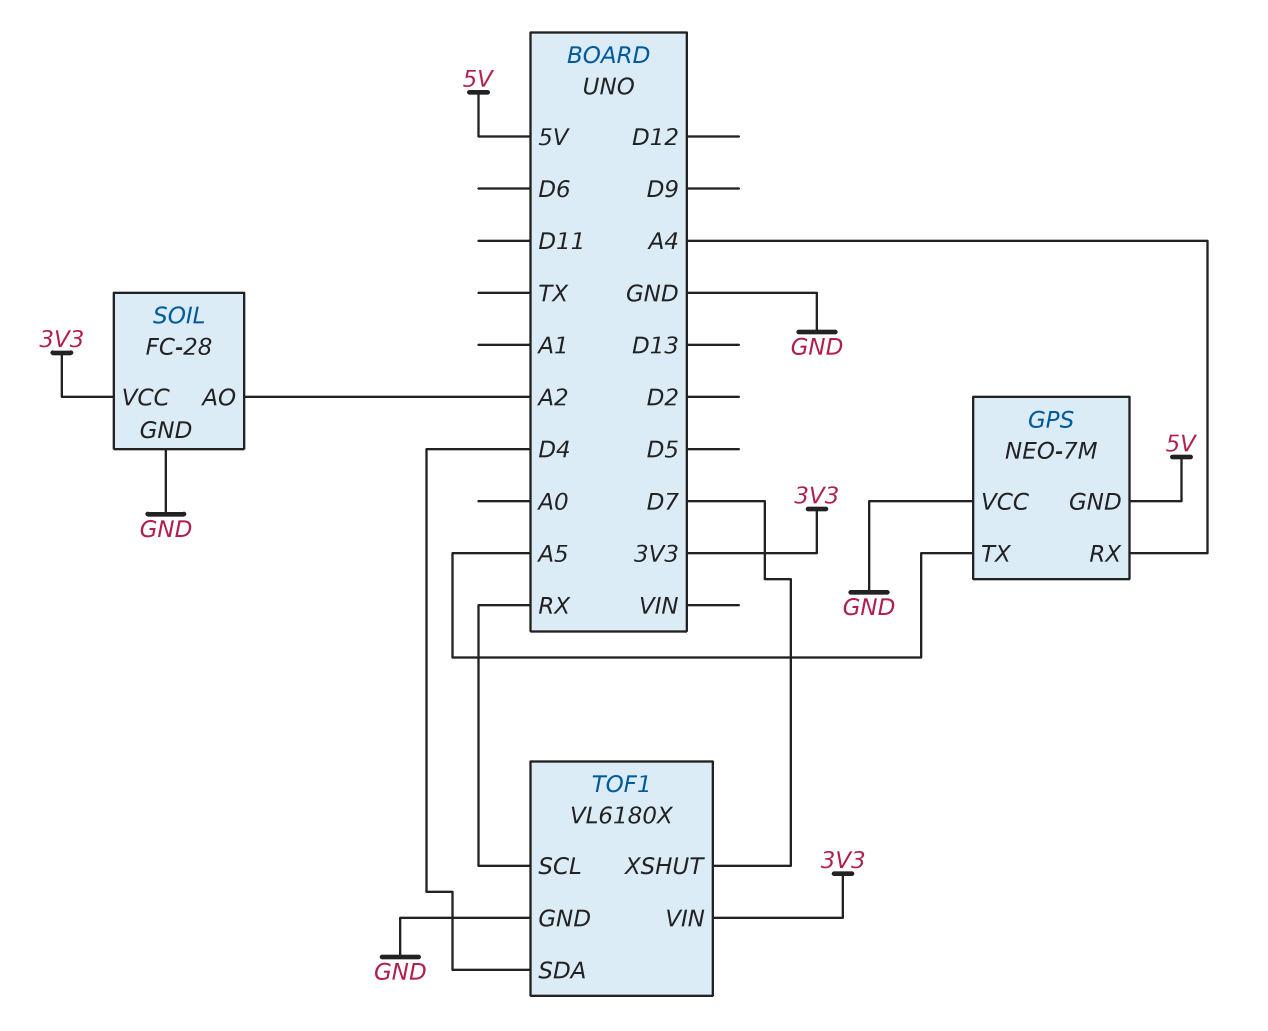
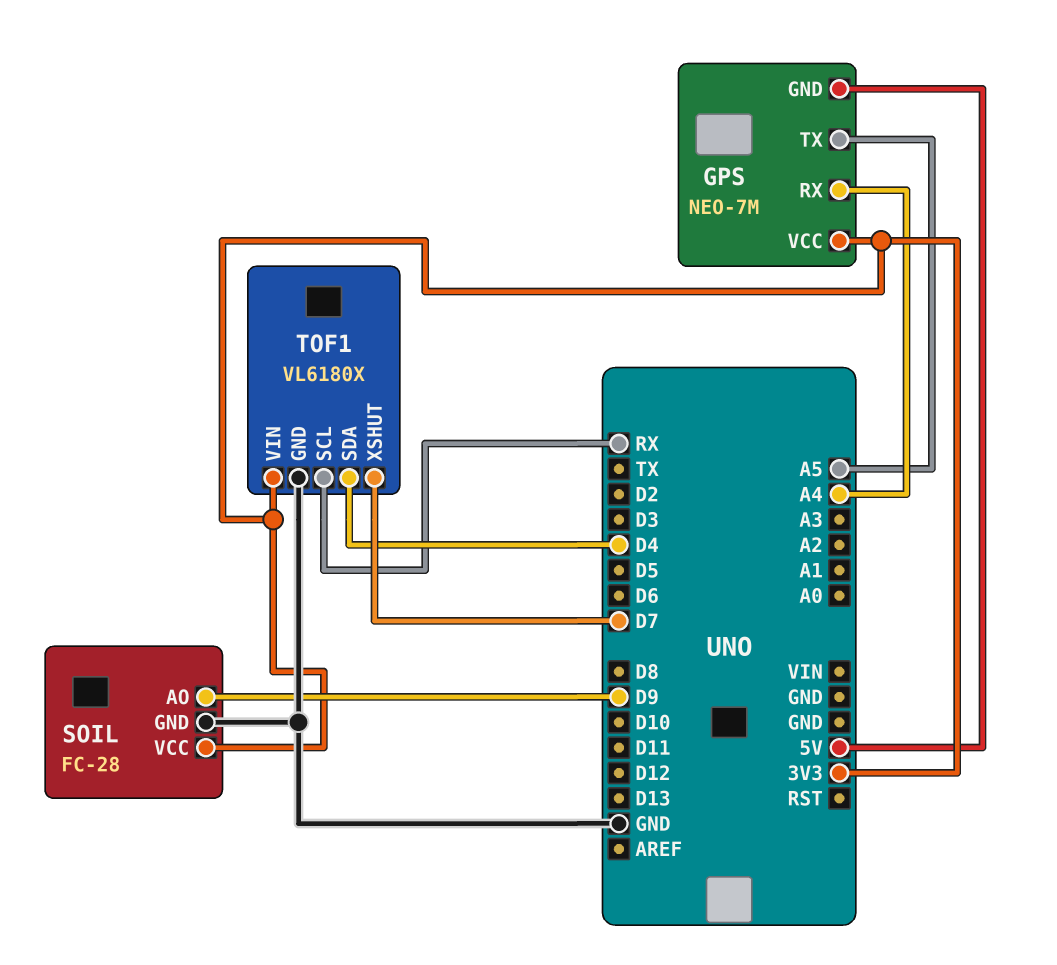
GPS pin VCC: GND -> 3V3
SOIL pin AO: A2 -> D9

